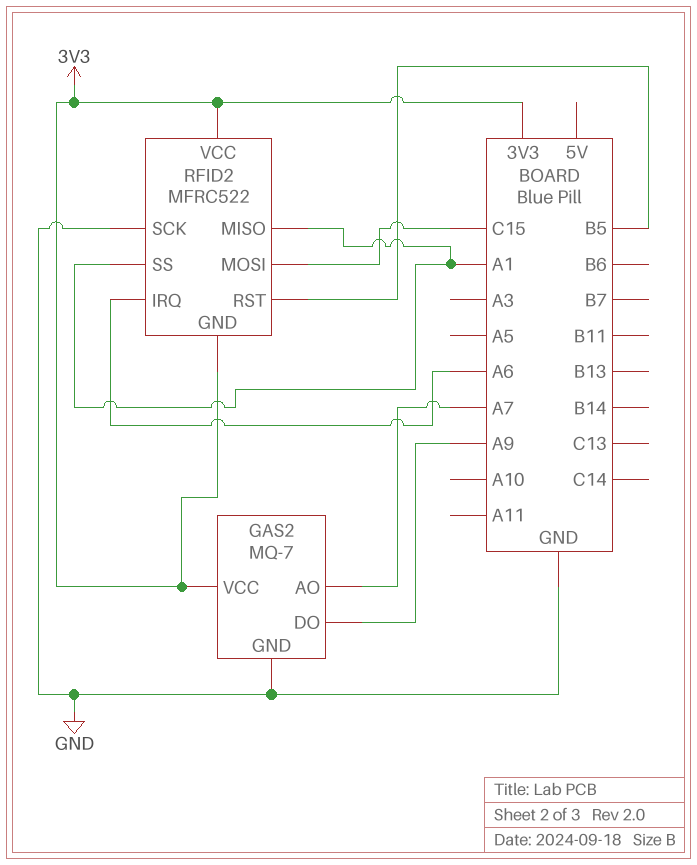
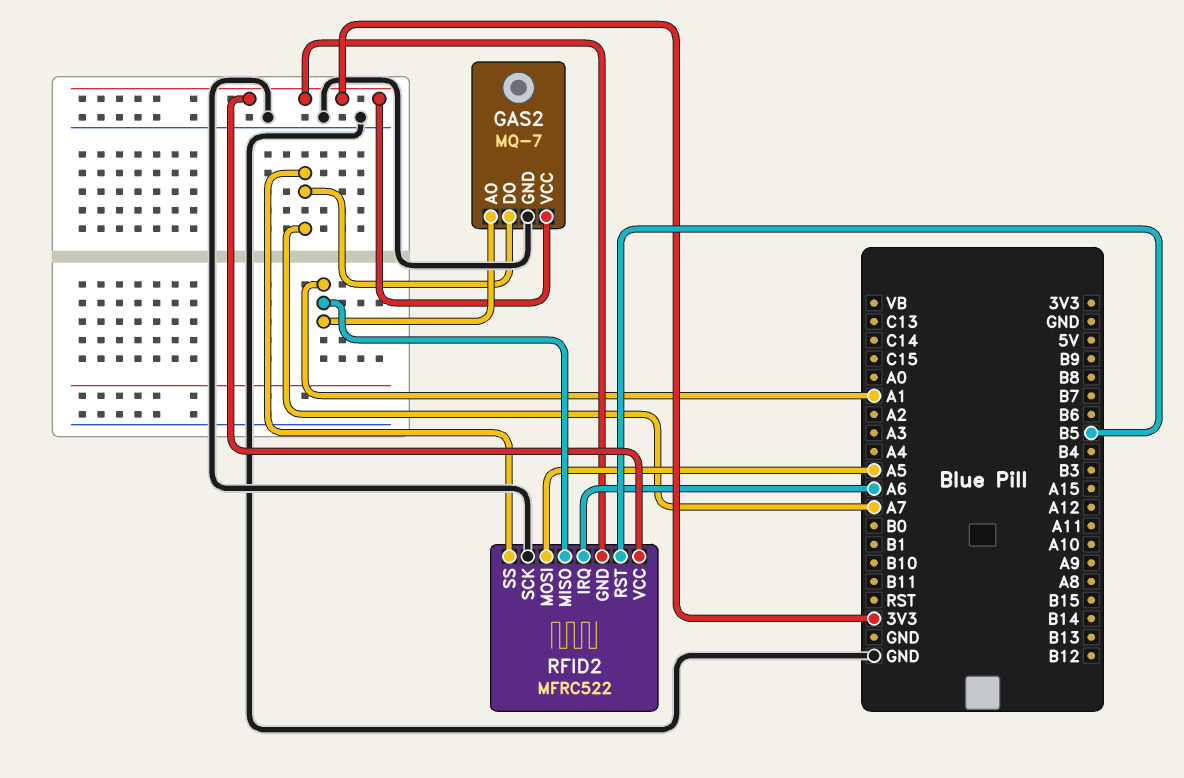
GAS2 pin AO: A7 -> A1
GAS2 pin DO: A9 -> A7
RFID2 pin MOSI: C15 -> A5
RFID2 pin SS: A1 -> A7

